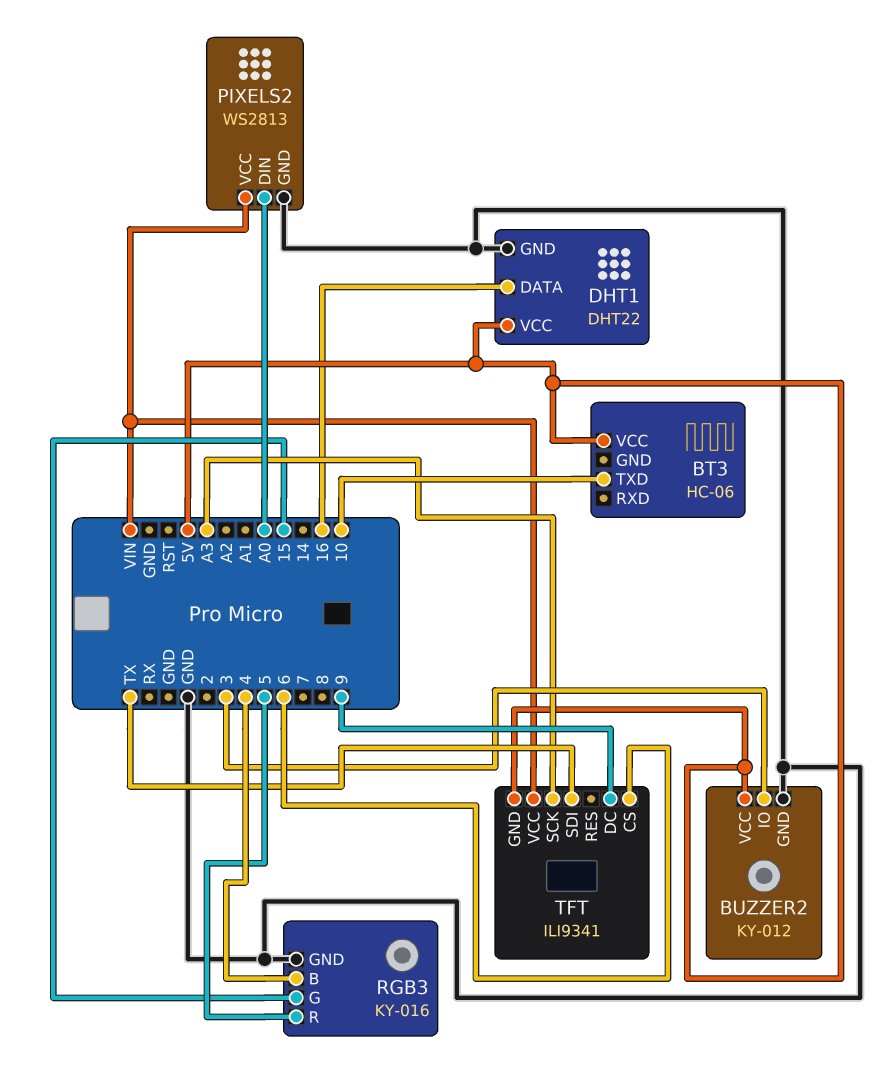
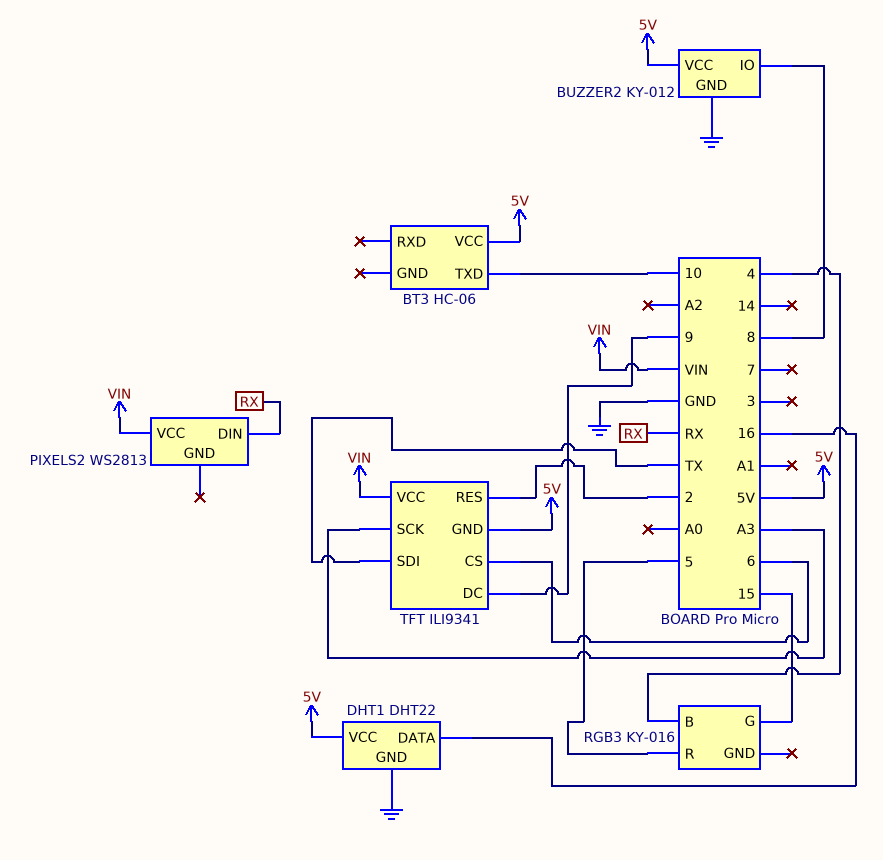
BUZZER2 pin IO: 3 -> 8
PIXELS2 pin DIN: A0 -> RX
PIXELS2 pin GND: GND -> none
RGB3 pin GND: GND -> none
TFT pin RES: none -> 2

